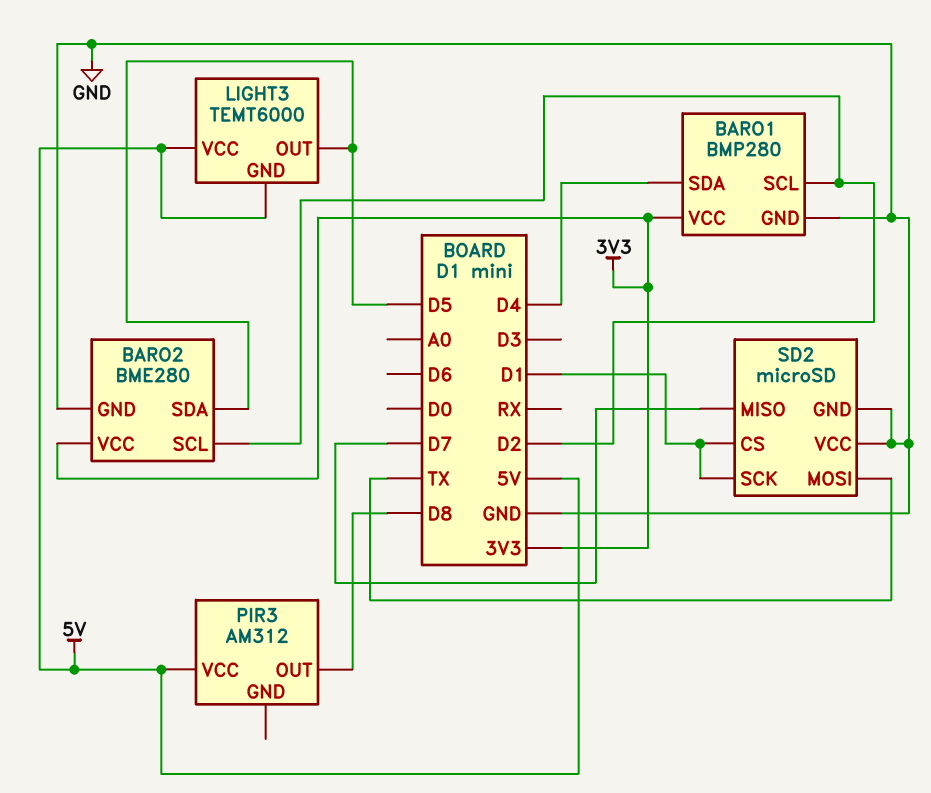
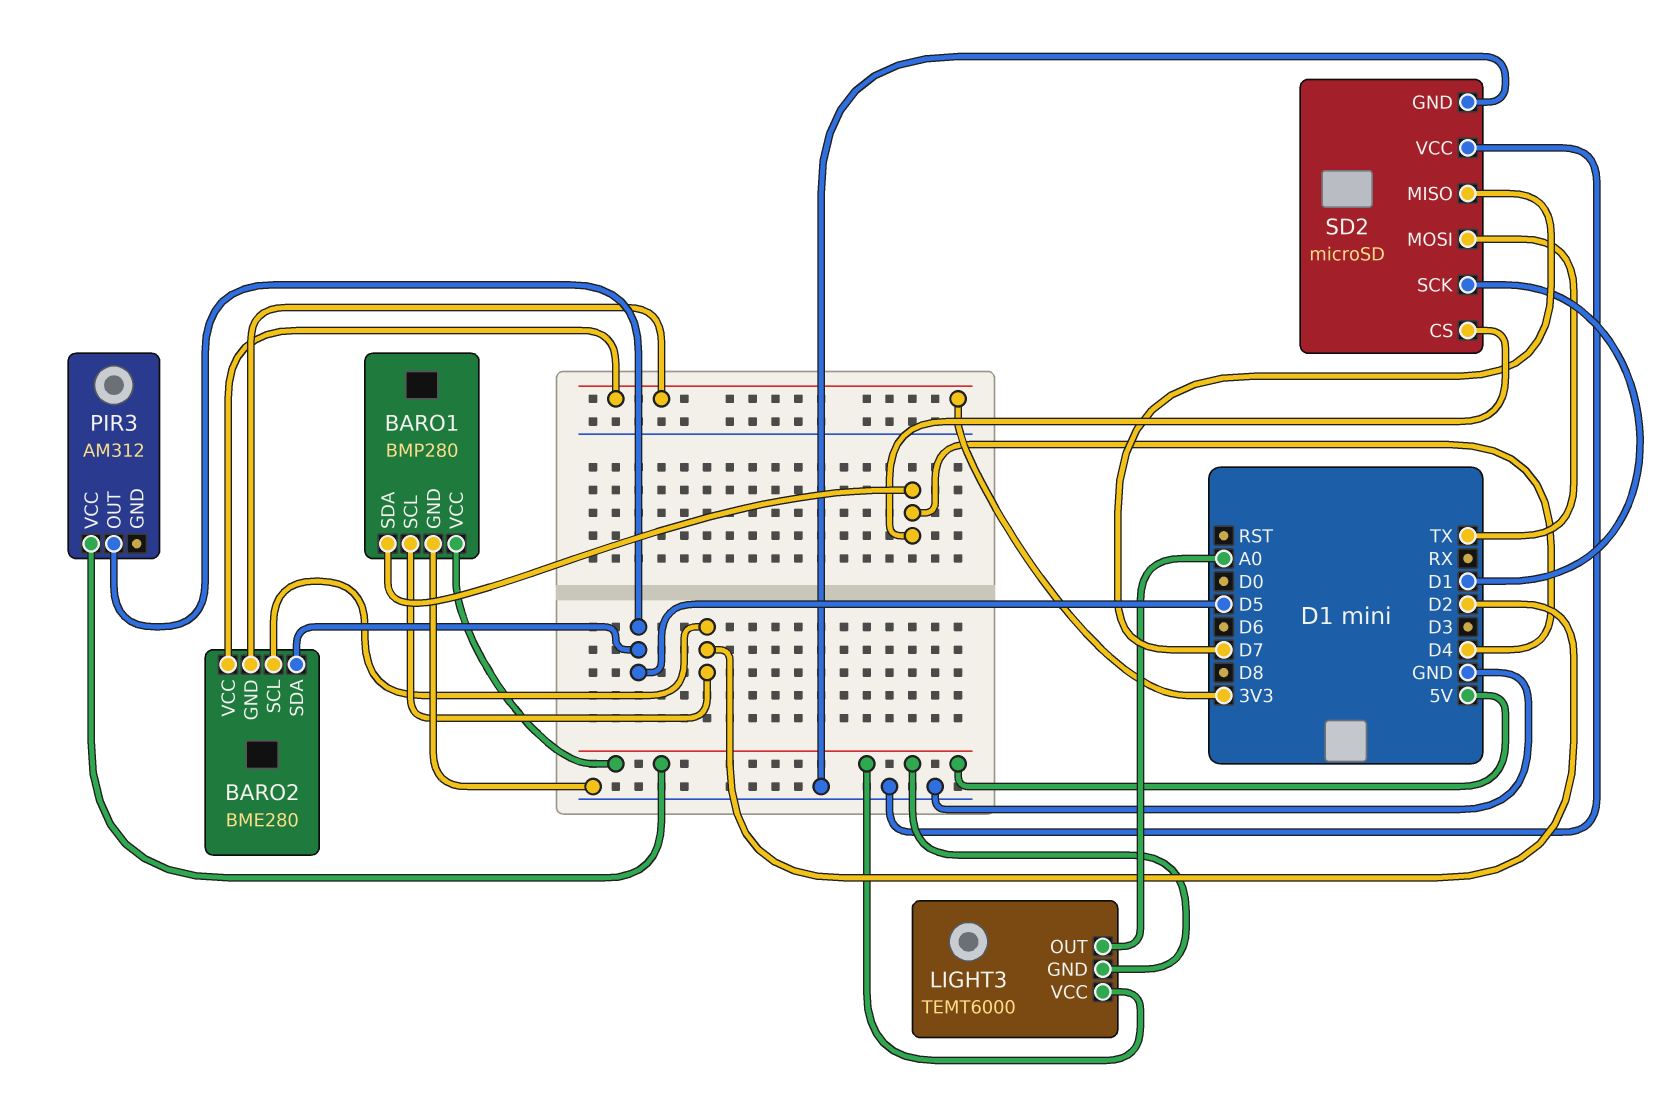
BARO1 pin VCC: 3V3 -> 5V
BARO2 pin GND: GND -> 3V3
LIGHT3 pin OUT: D5 -> A0
PIR3 pin OUT: D8 -> D5
SD2 pin CS: D1 -> D4

